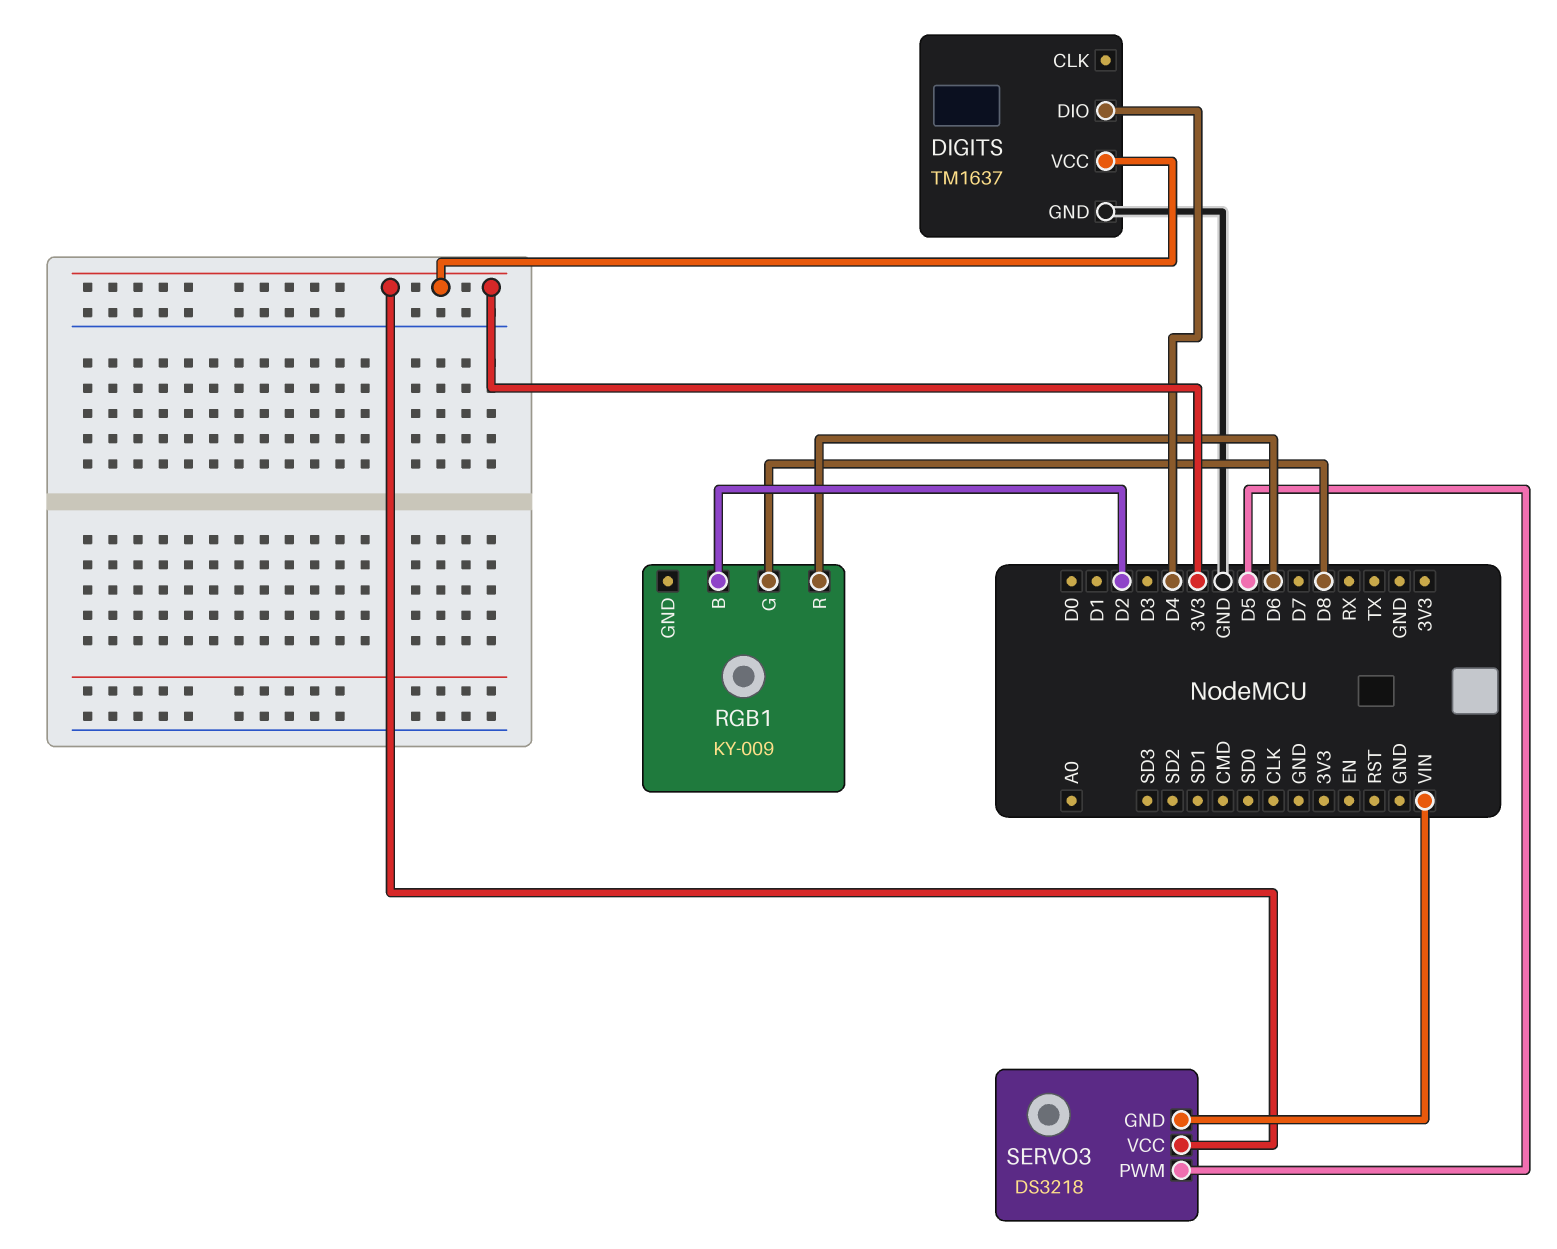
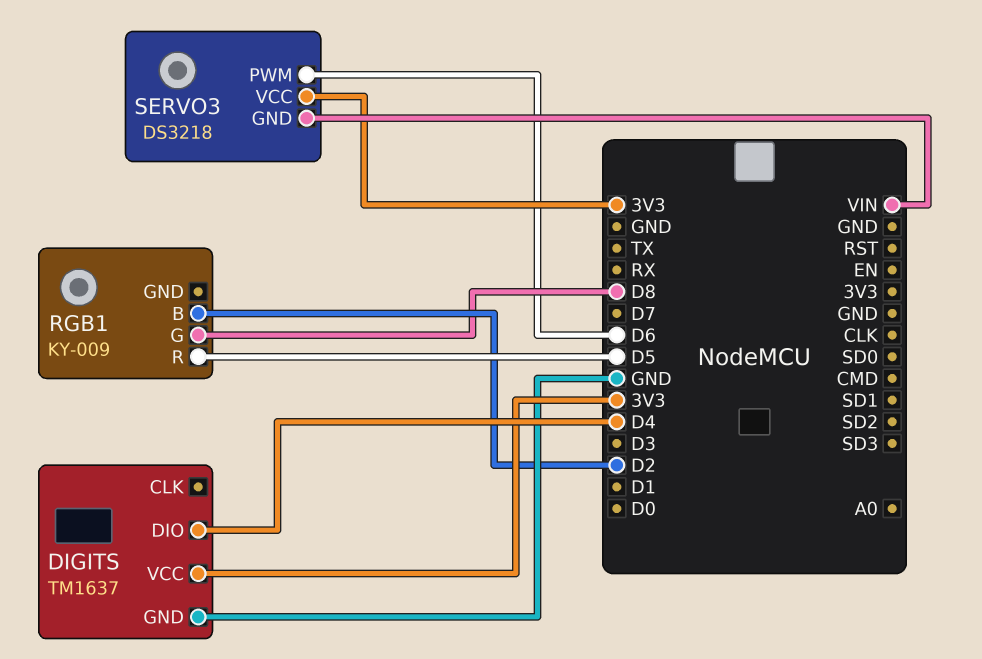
RGB1 pin R: D6 -> D5
SERVO3 pin PWM: D5 -> D6

